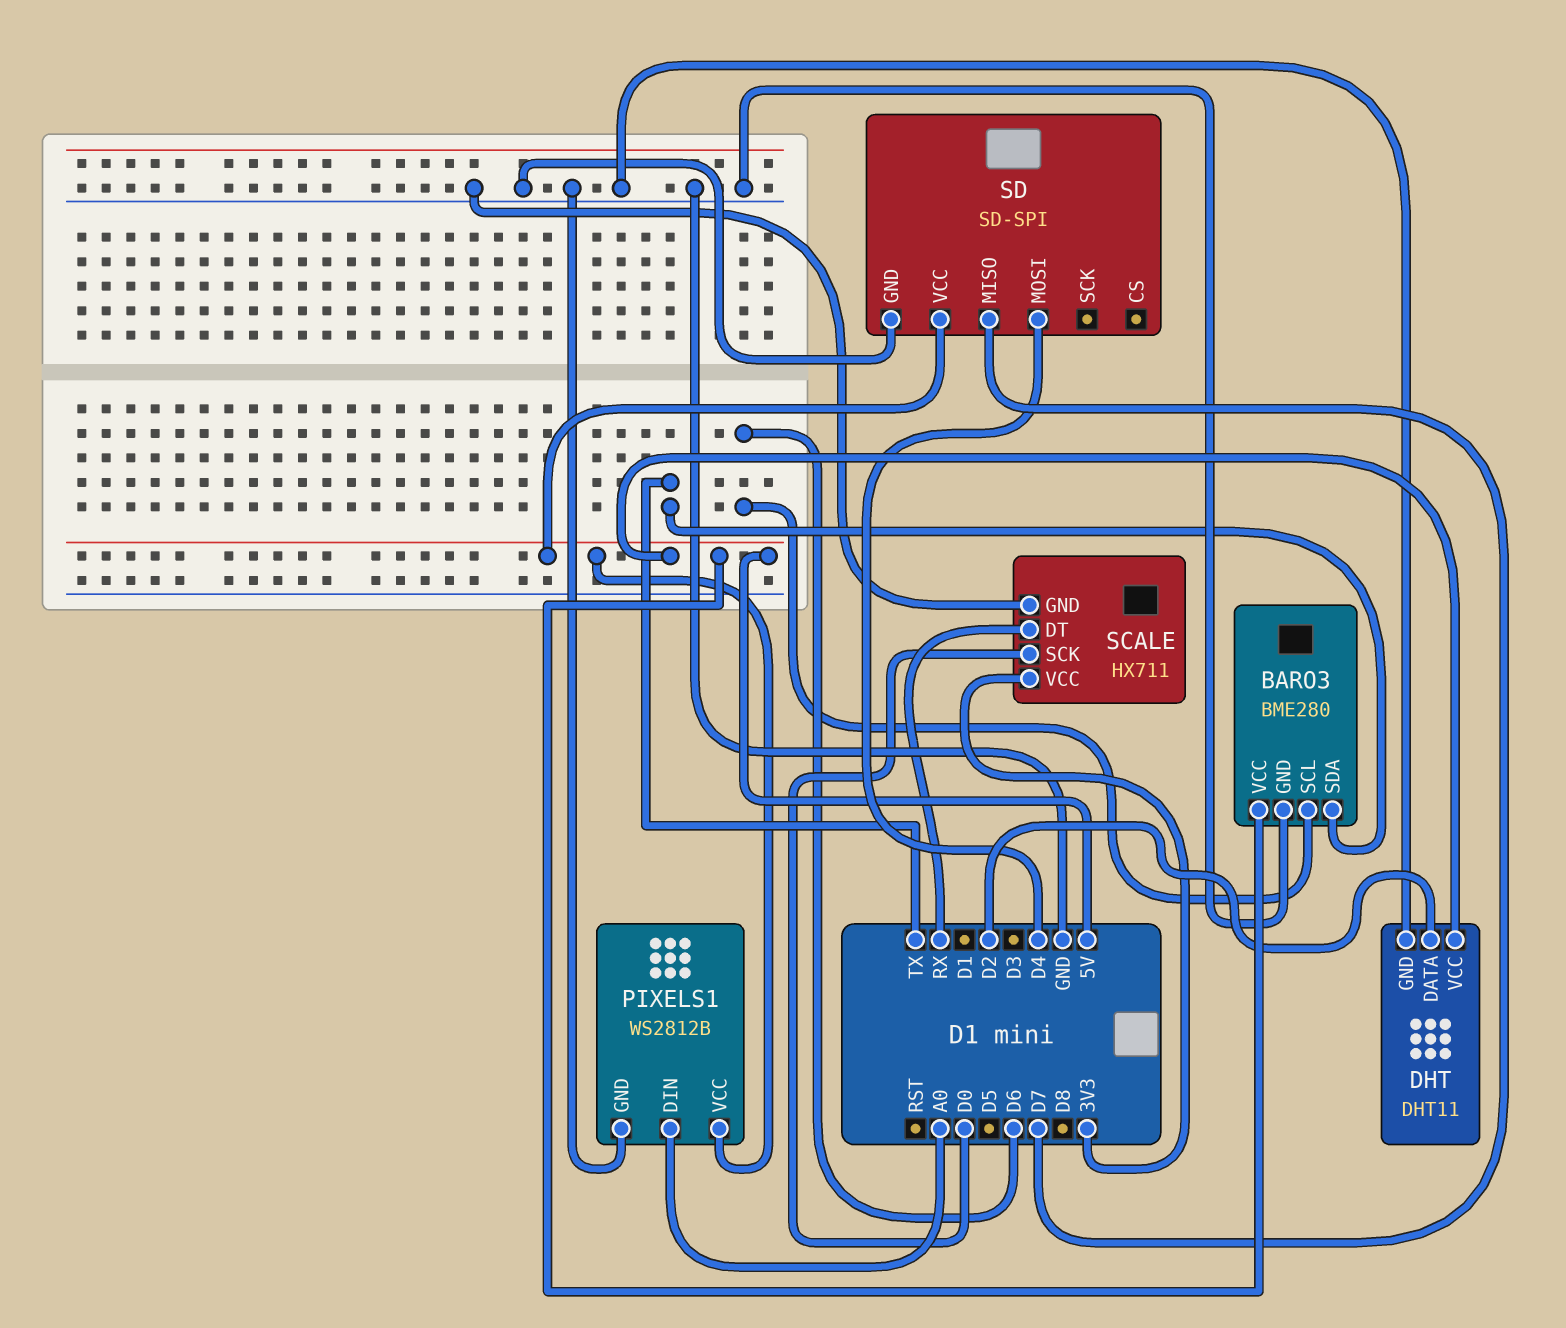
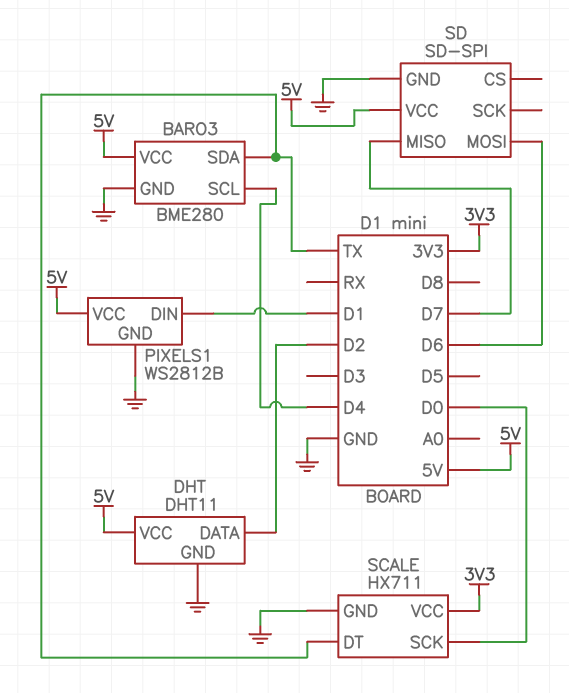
BARO3 pin SCL: D6 -> D4
PIXELS1 pin DIN: A0 -> D1
SCALE pin DT: RX -> TX
SD pin MOSI: D4 -> D6

